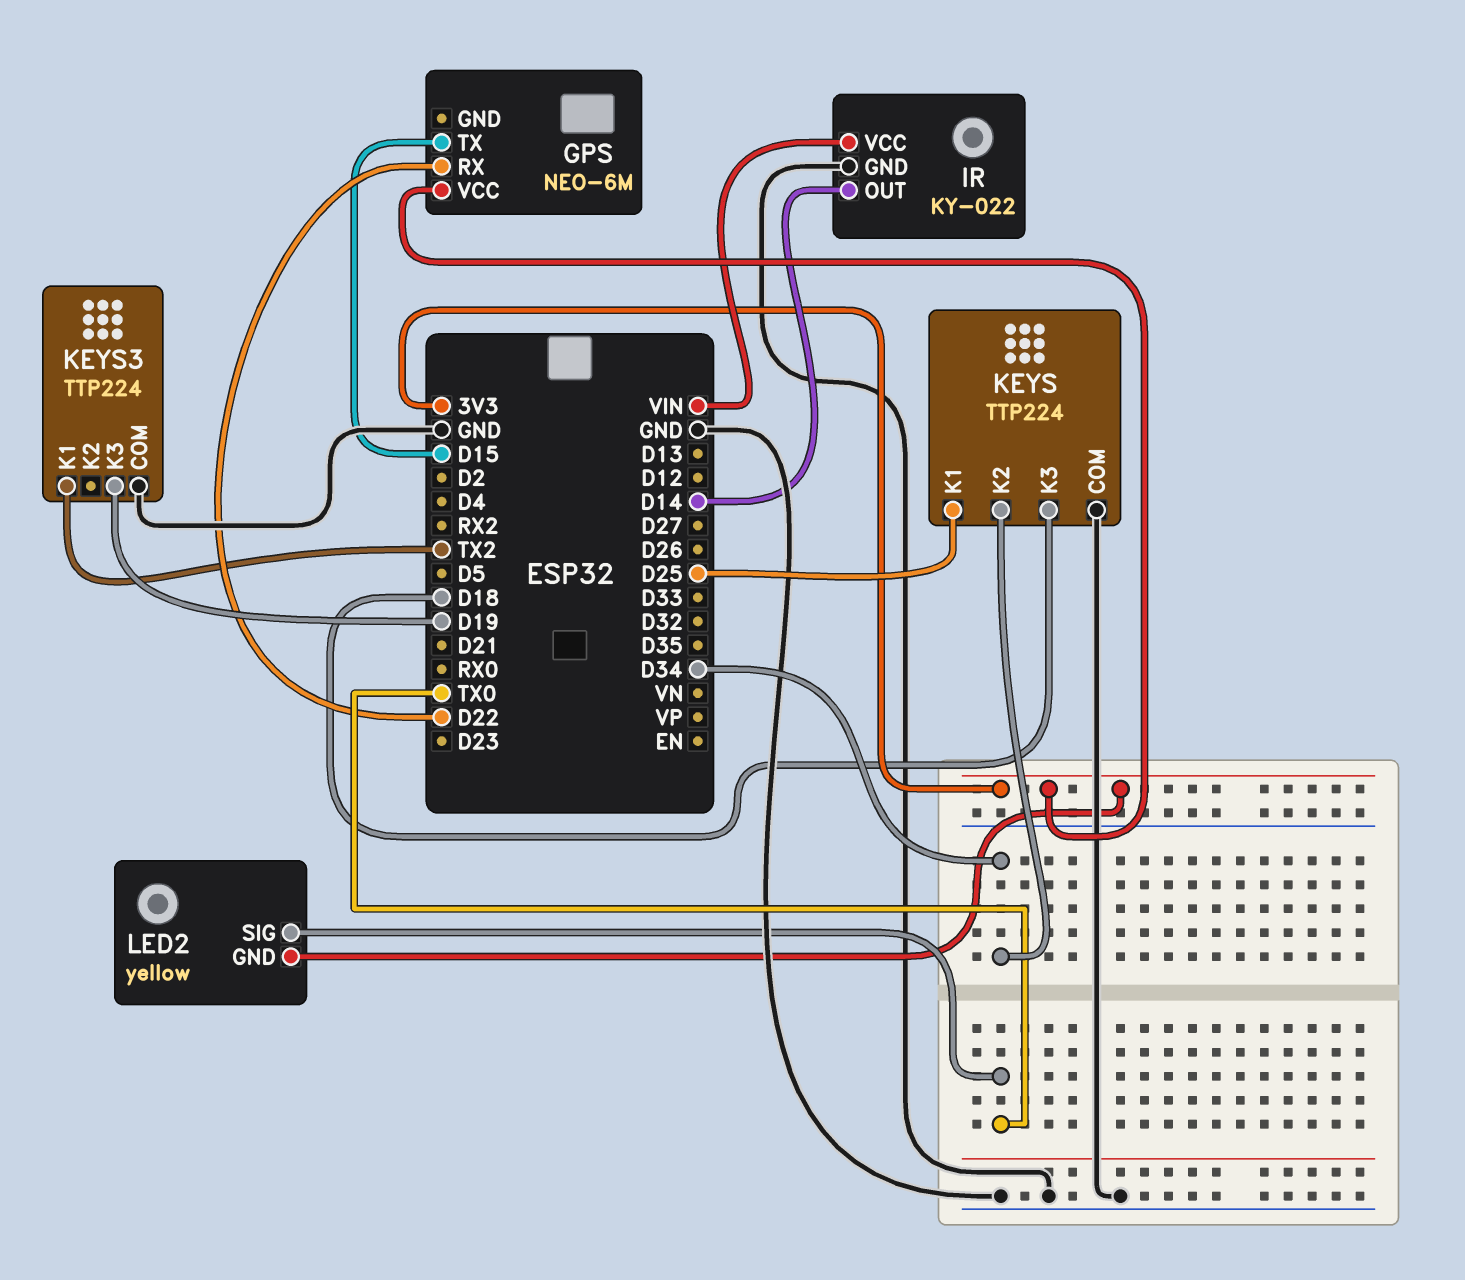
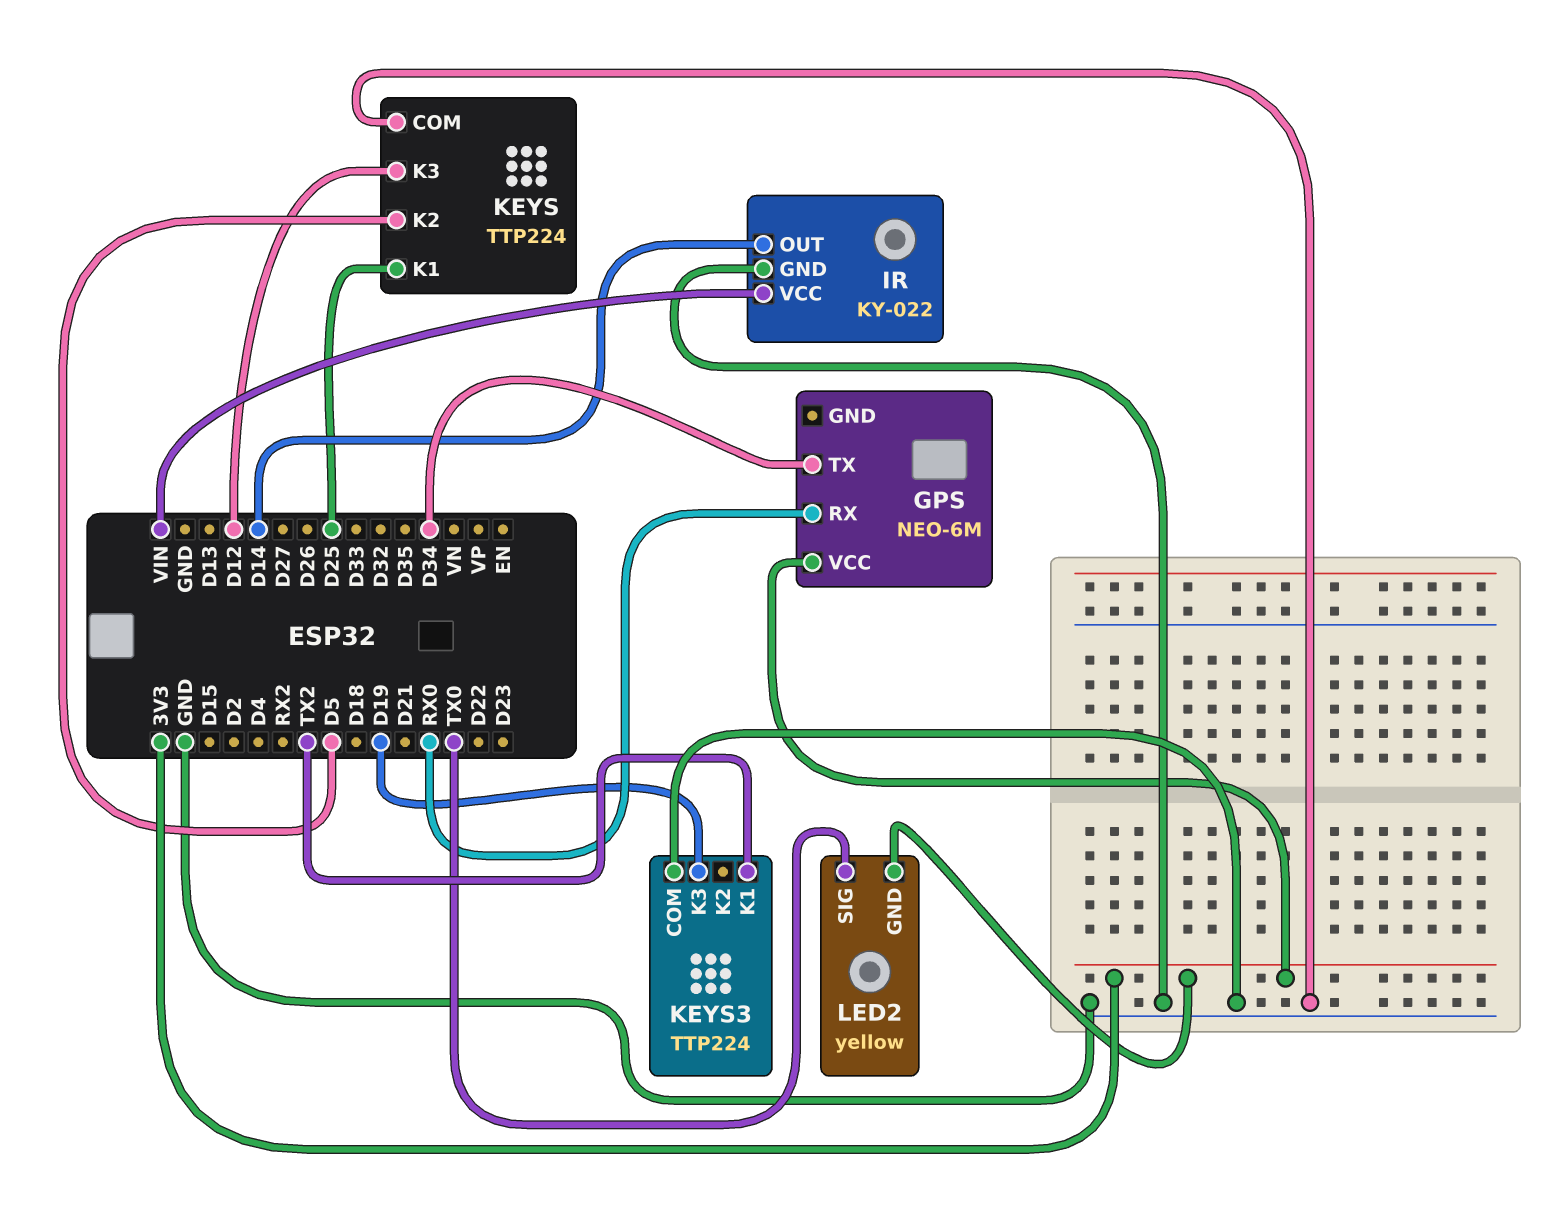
GPS pin RX: D22 -> RX0
GPS pin TX: D15 -> D34
KEYS pin K2: D34 -> D5
KEYS pin K3: D18 -> D12

